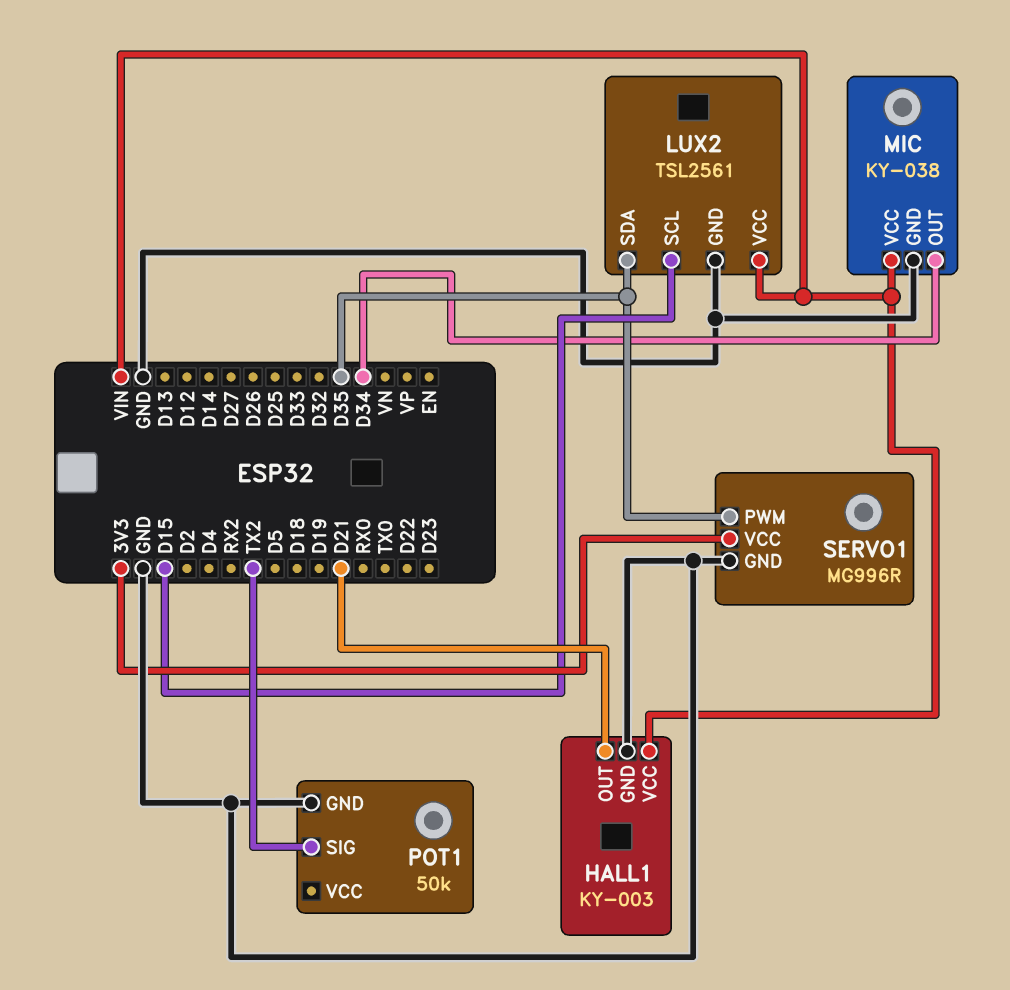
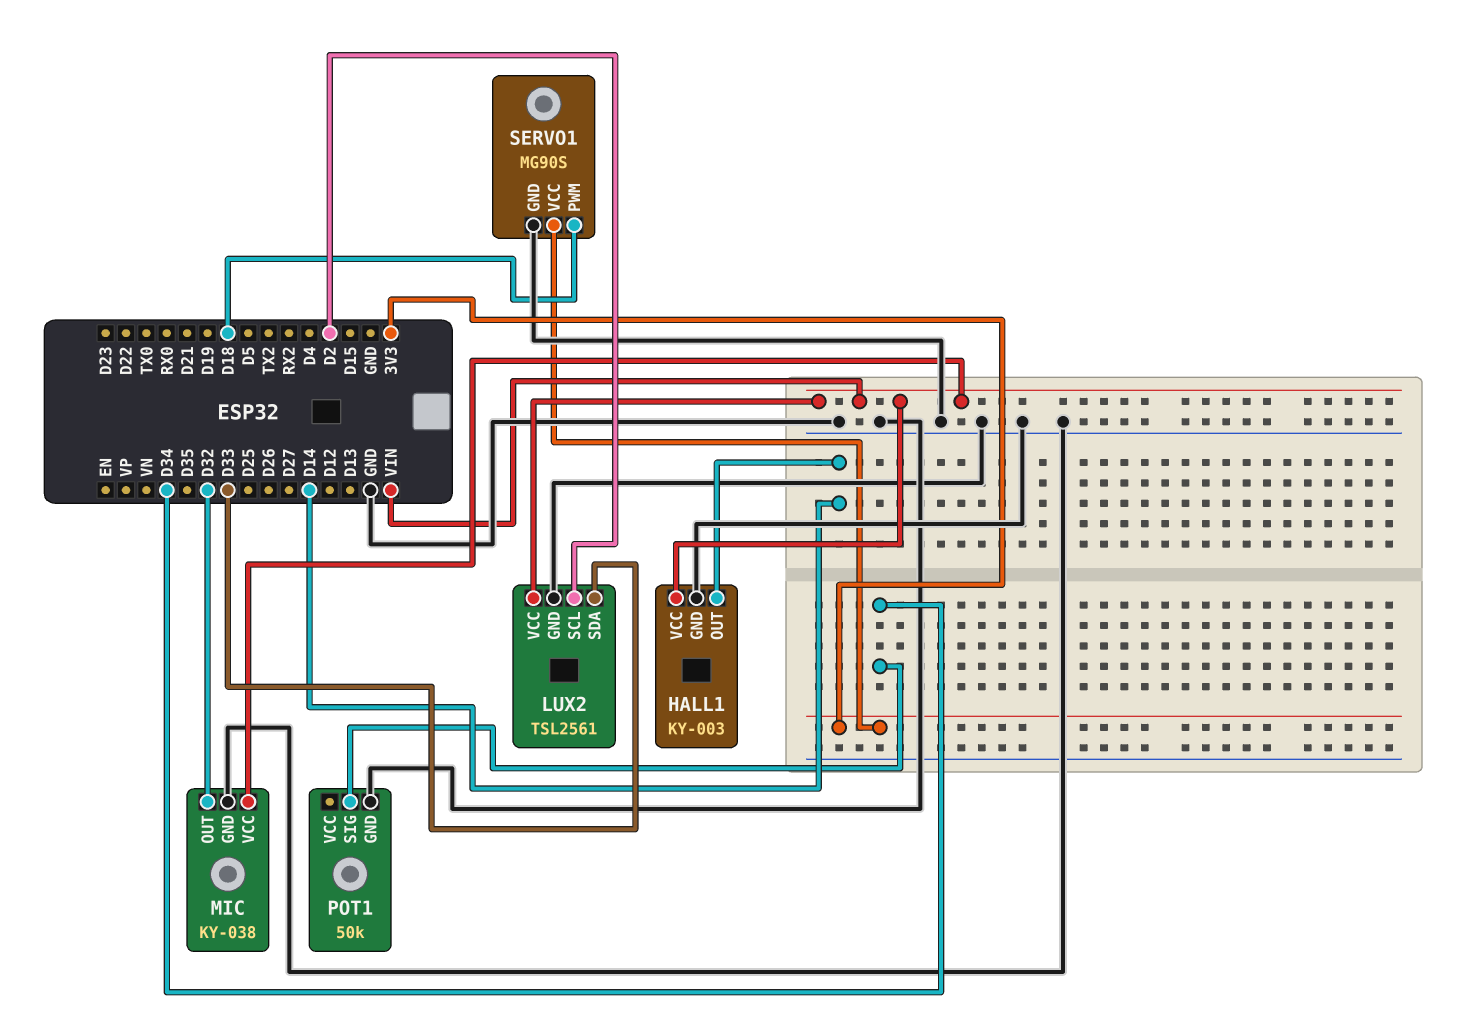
HALL1 pin OUT: D21 -> D14
LUX2 pin SCL: D15 -> D2
LUX2 pin SDA: D35 -> D33
MIC pin OUT: D34 -> D32
POT1 pin SIG: TX2 -> D34
SERVO1: MG996R -> MG90S
SERVO1 pin PWM: D35 -> D18

